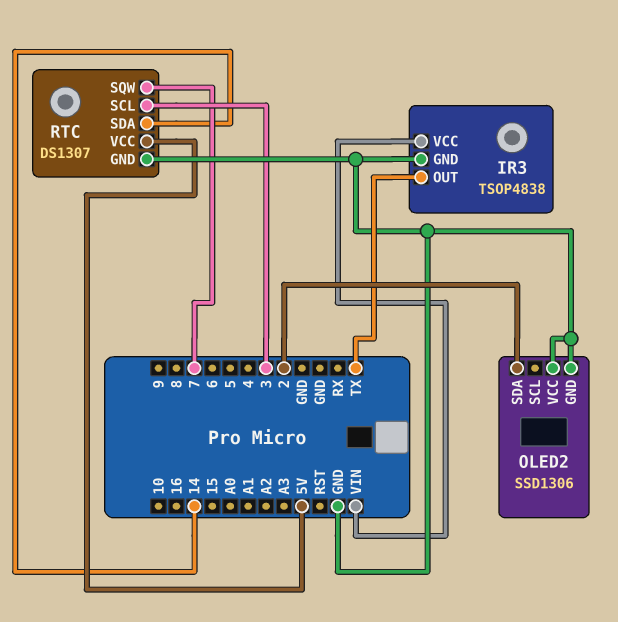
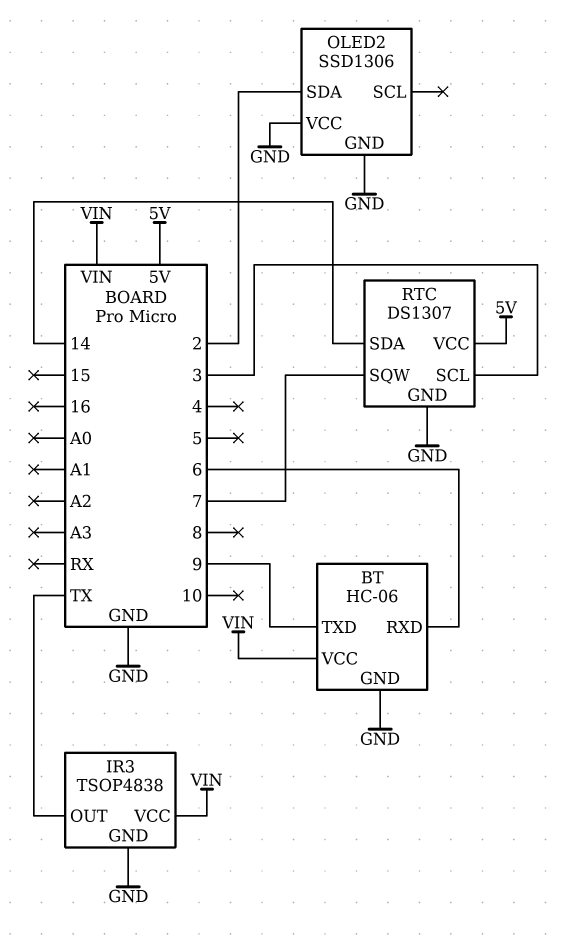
BT: none -> HC-06
BT pin GND: none -> GND
BT pin RXD: none -> 6
BT pin TXD: none -> 9
BT pin VCC: none -> VIN

